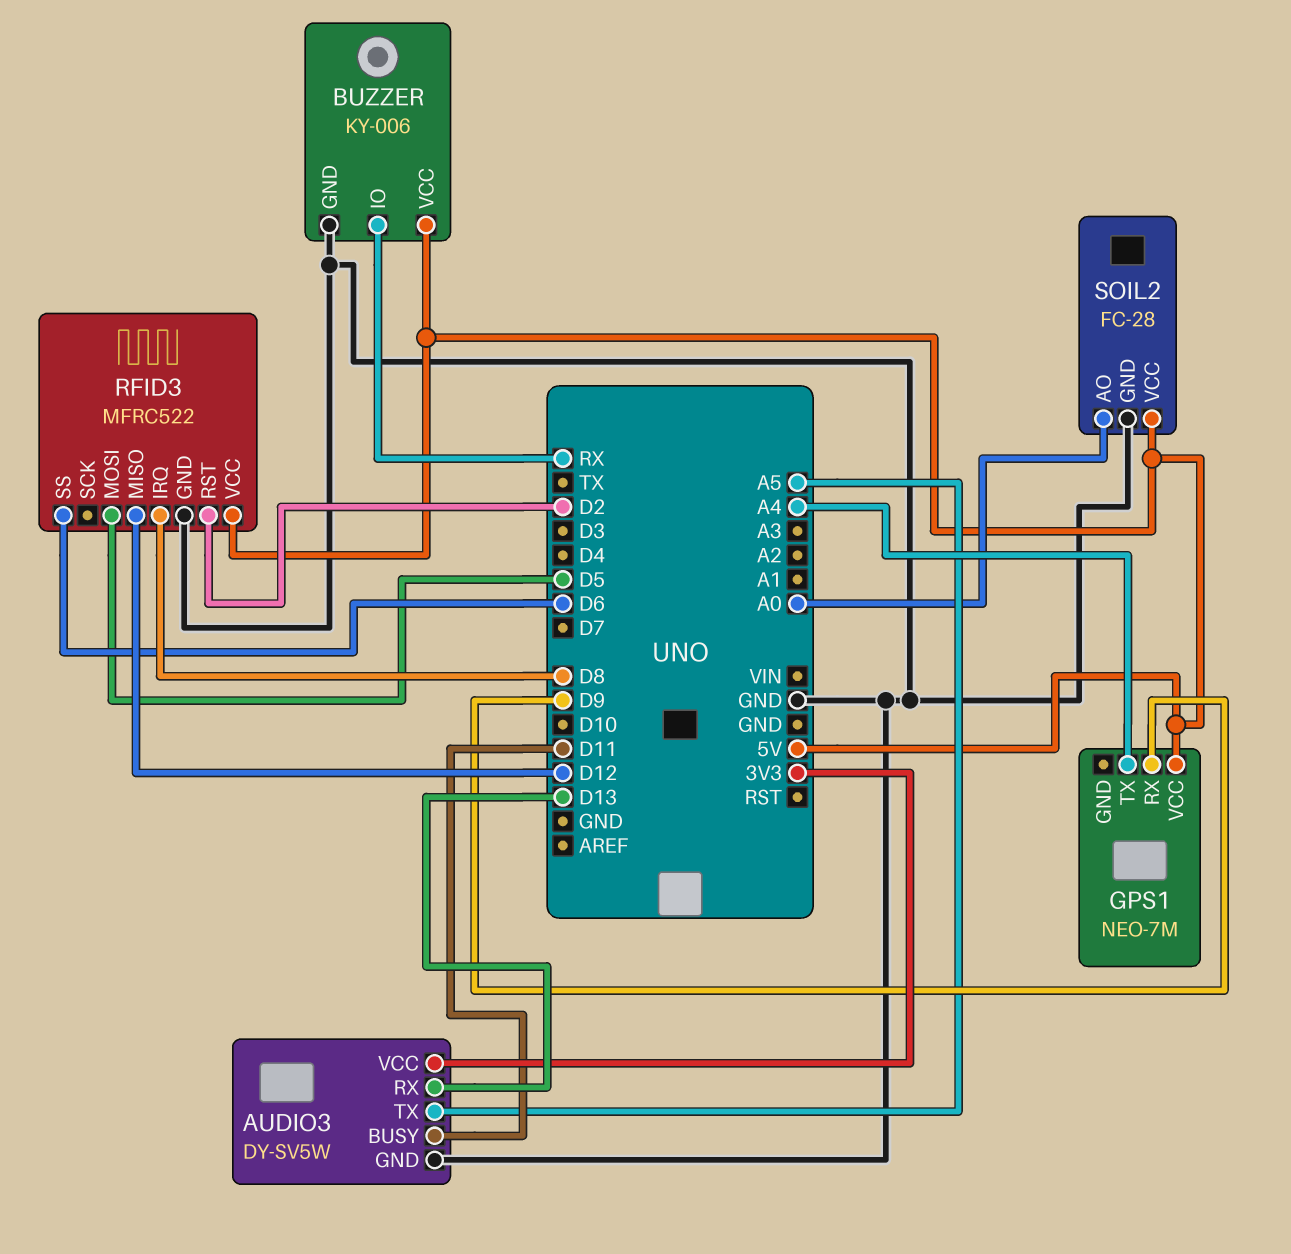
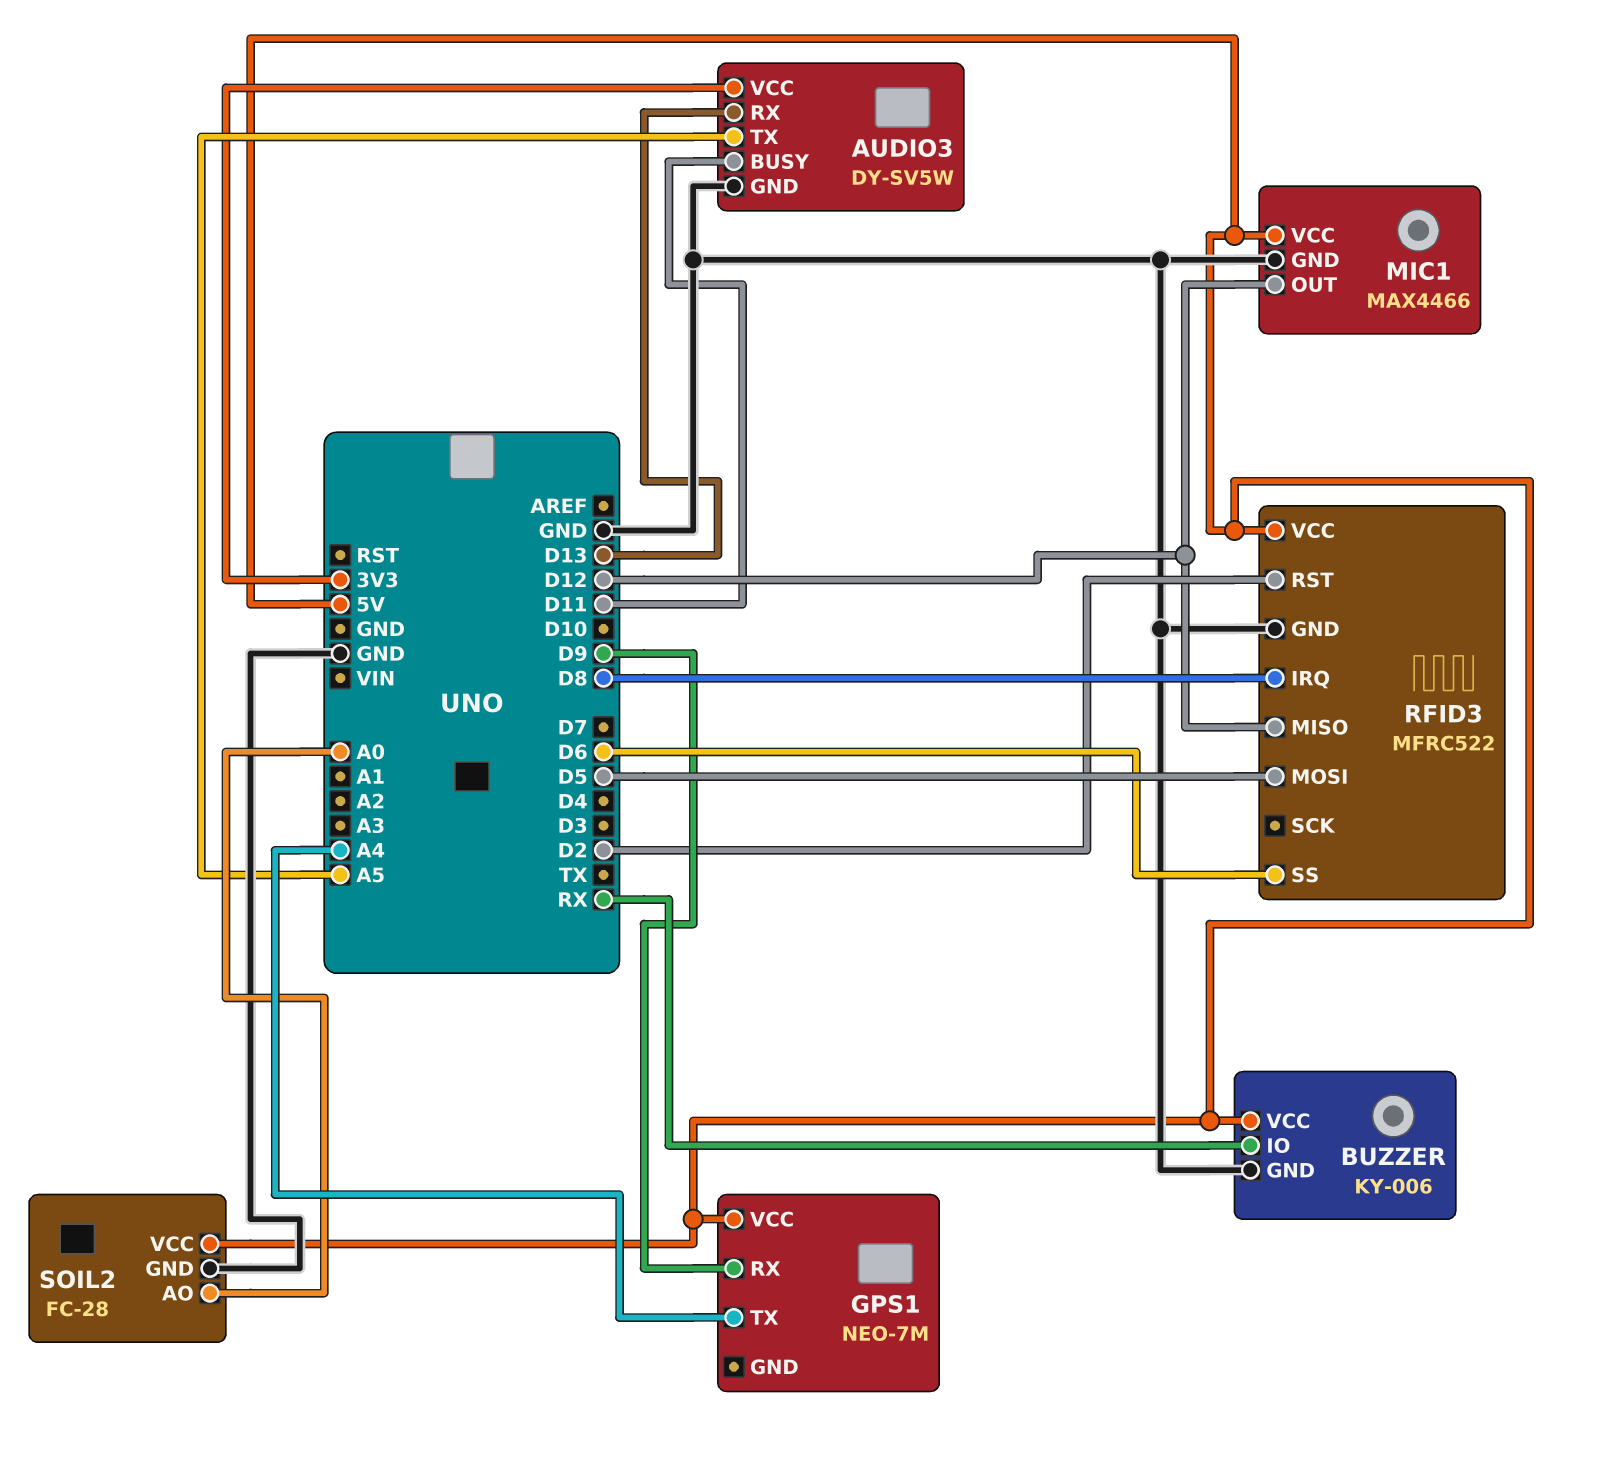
MIC1: none -> MAX4466
MIC1 pin GND: none -> GND
MIC1 pin OUT: none -> D12
MIC1 pin VCC: none -> 5V

